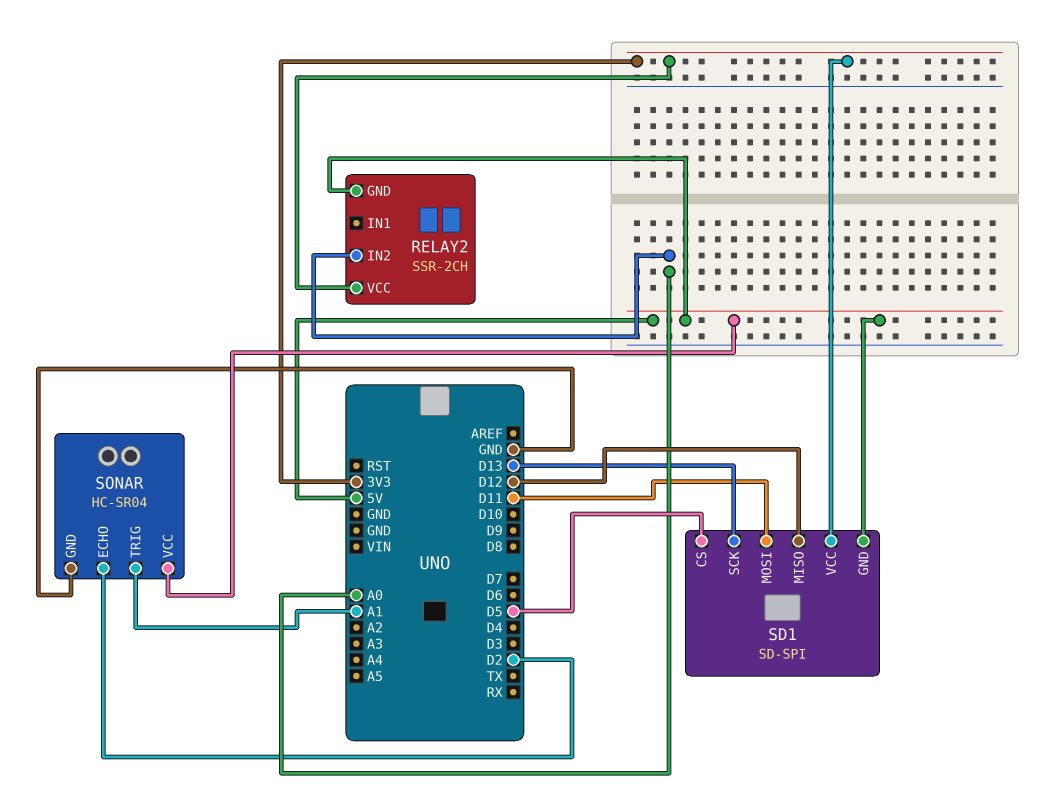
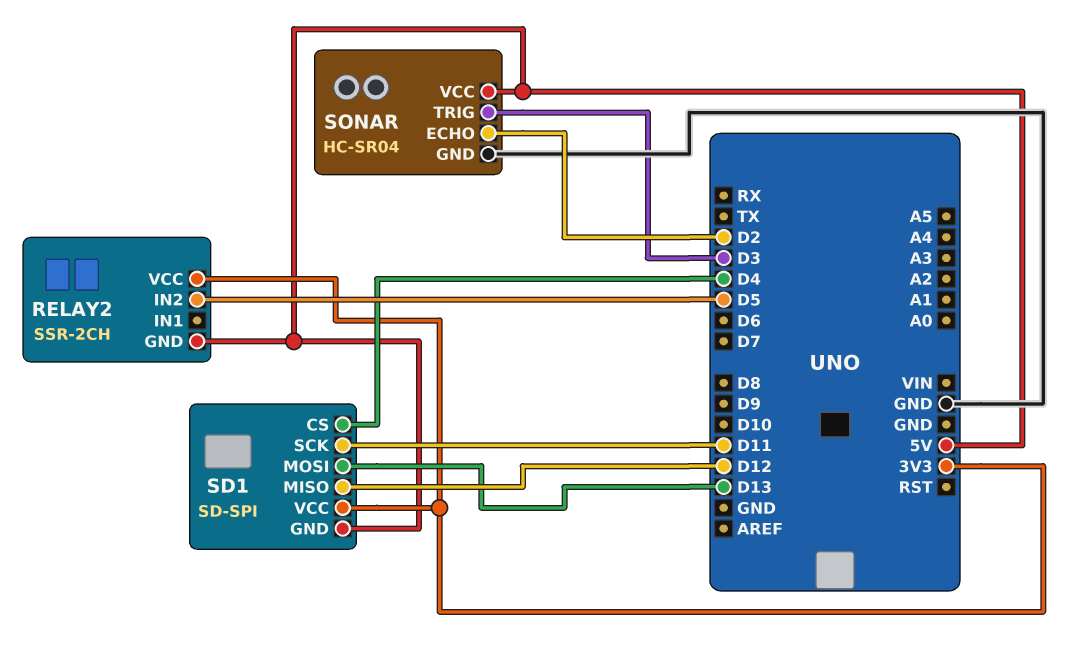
RELAY2 pin IN2: A0 -> D5
SD1 pin CS: D5 -> D4
SD1 pin MOSI: D11 -> D13
SD1 pin SCK: D13 -> D11
SONAR pin TRIG: A1 -> D3

